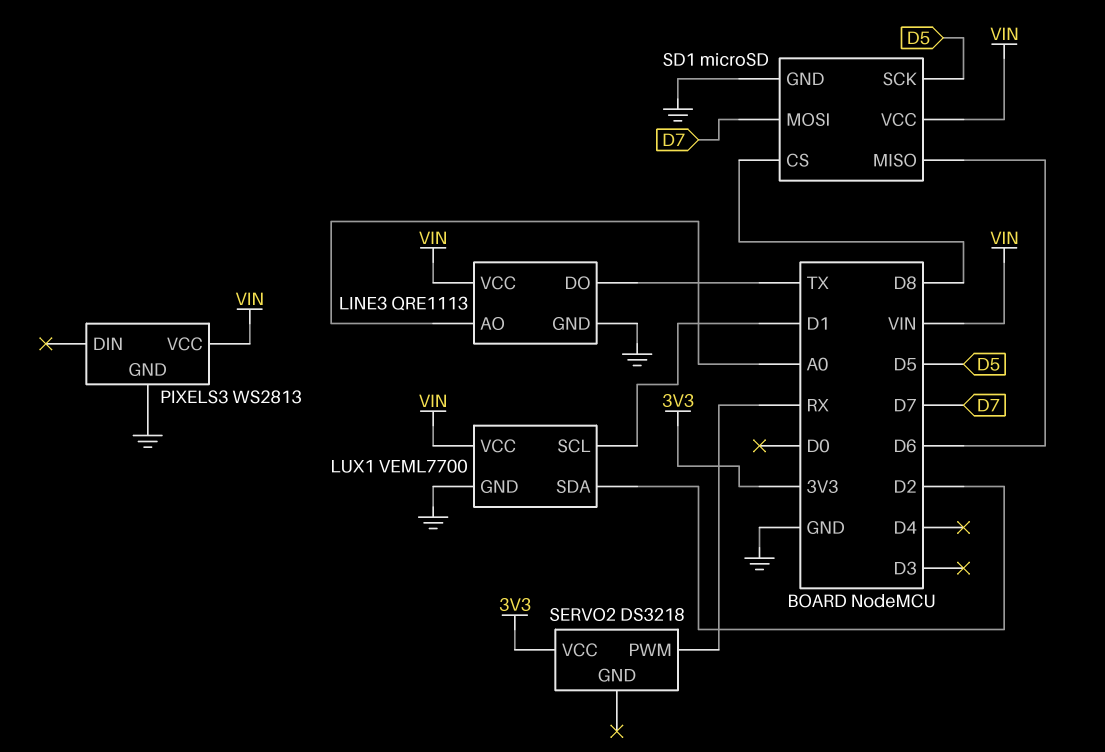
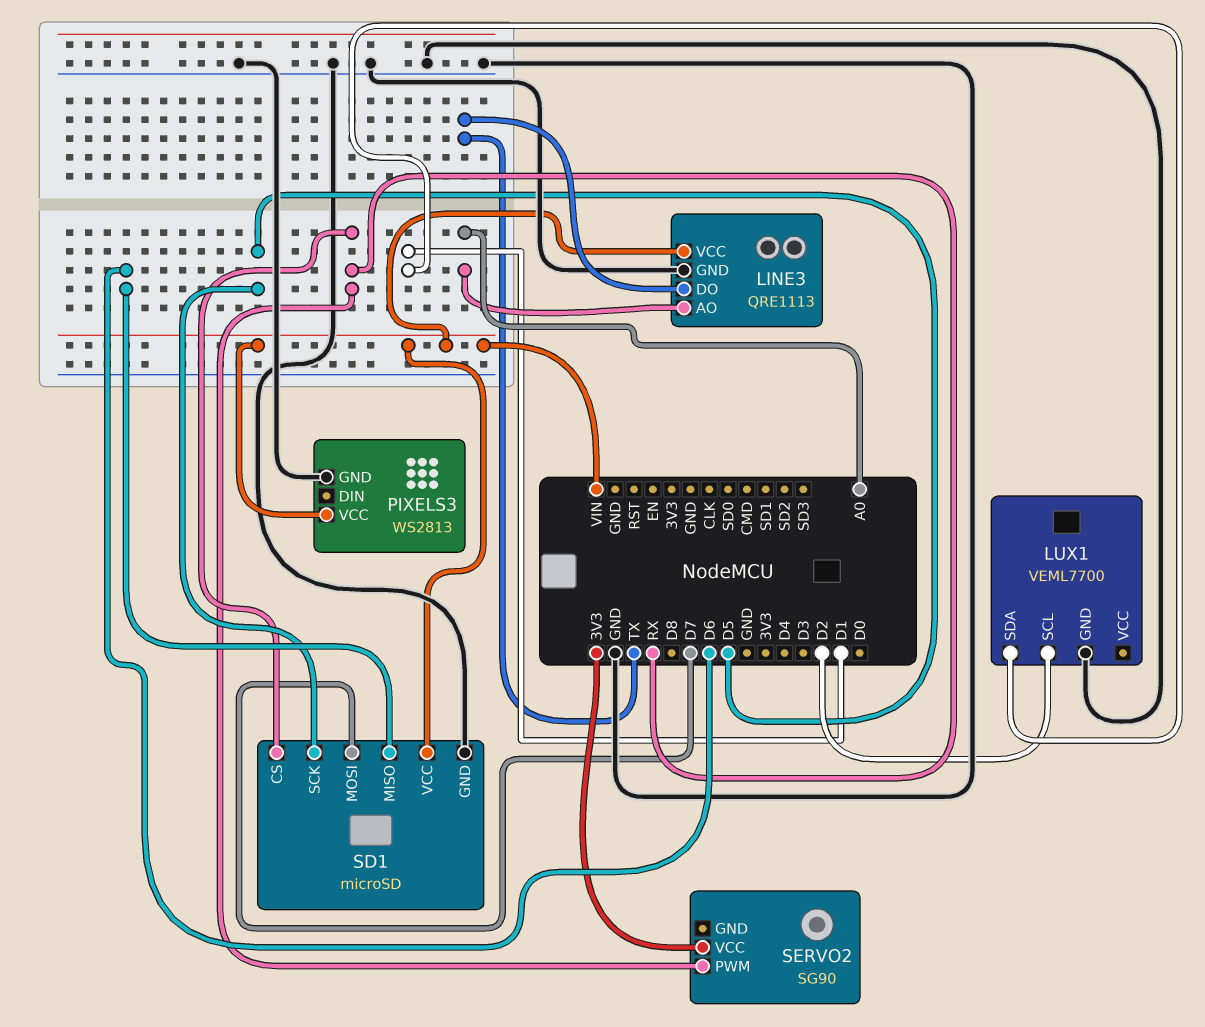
LUX1 pin SCL: D1 -> D2
LUX1 pin SDA: D2 -> D1
LUX1 pin VCC: VIN -> none
SD1 pin CS: D8 -> RX
SERVO2: DS3218 -> SG90

